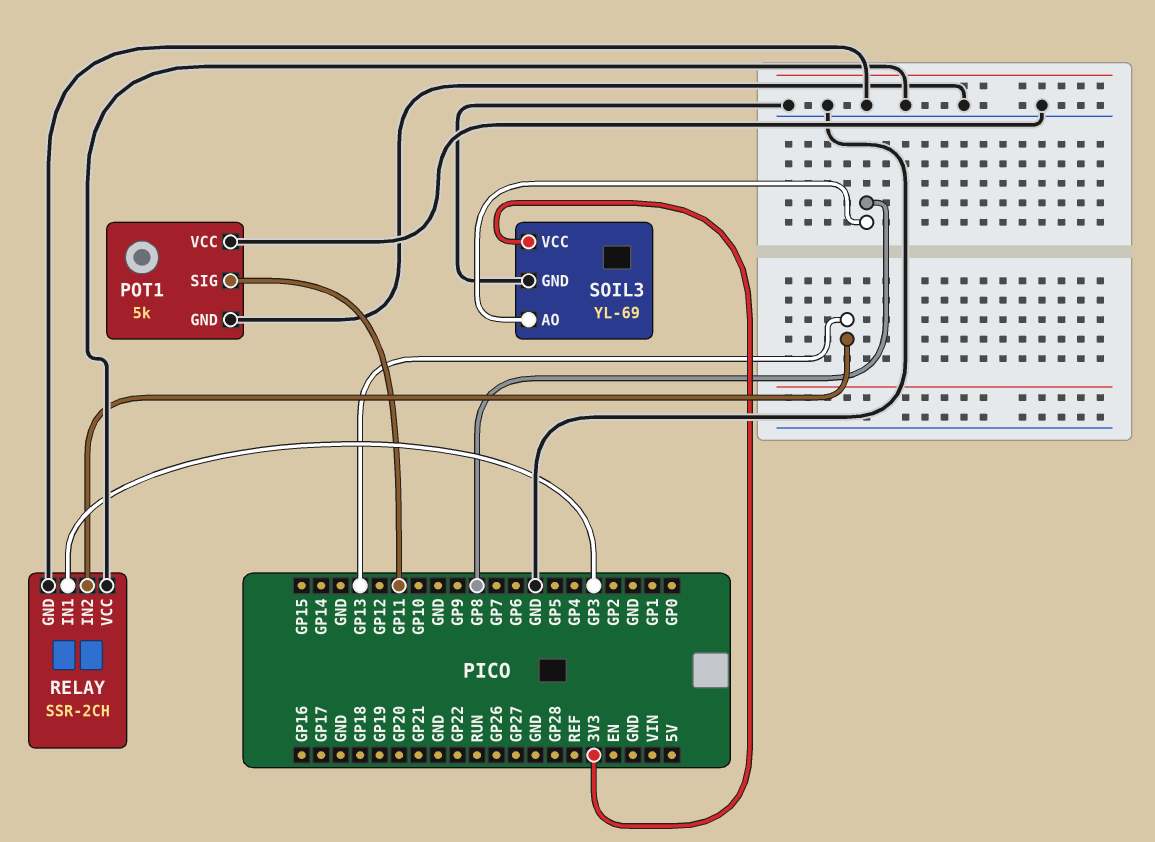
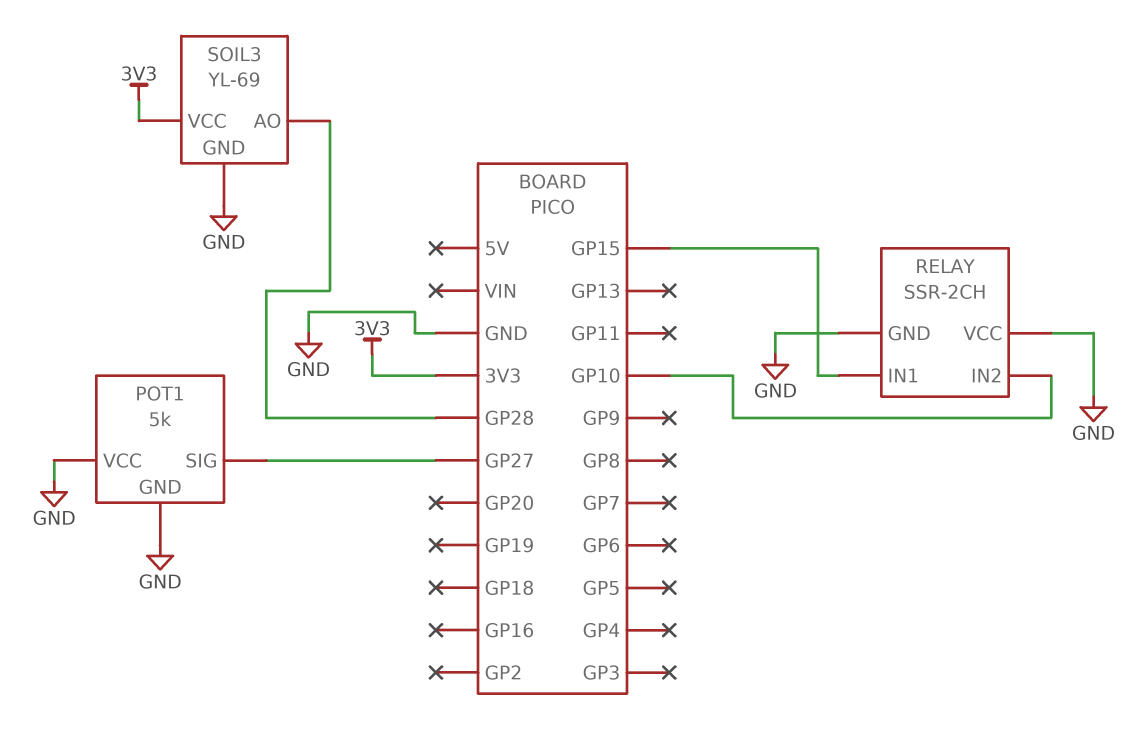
POT1 pin SIG: GP11 -> GP27
RELAY pin IN1: GP3 -> GP15
RELAY pin IN2: GP13 -> GP10
SOIL3 pin AO: GP8 -> GP28

